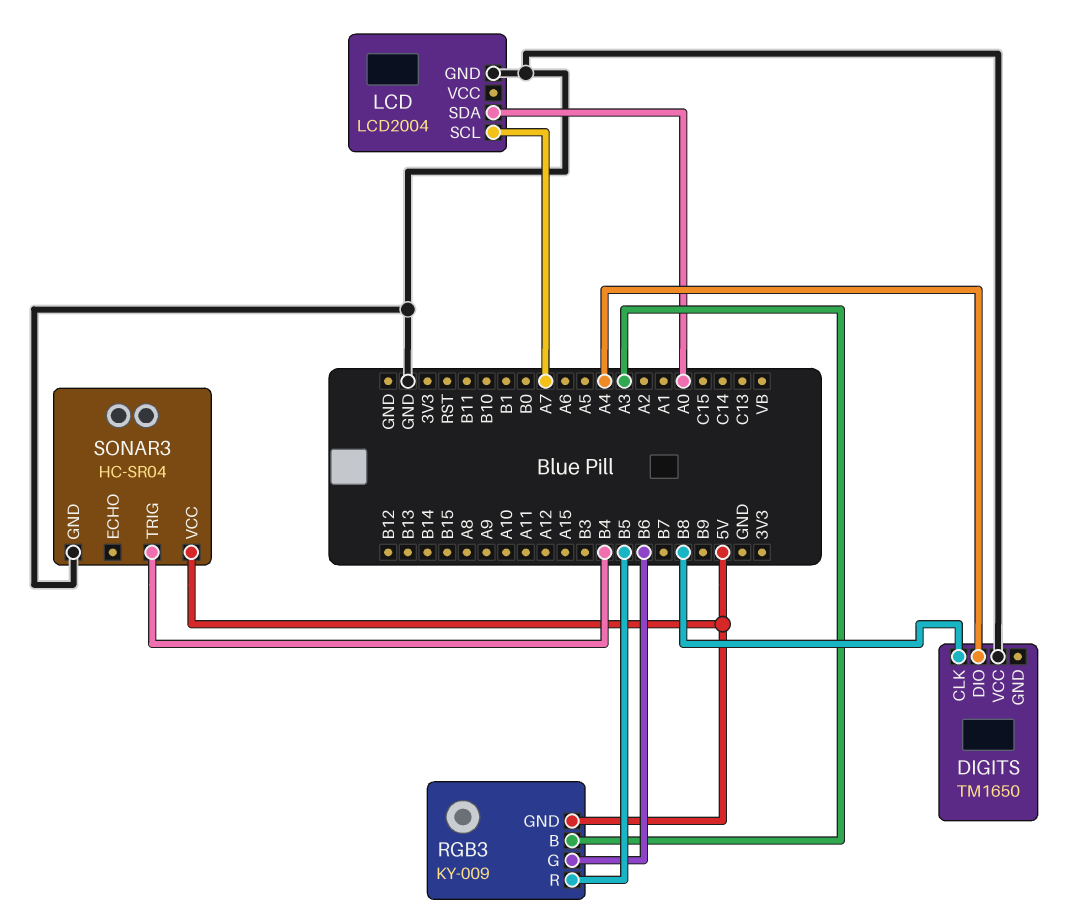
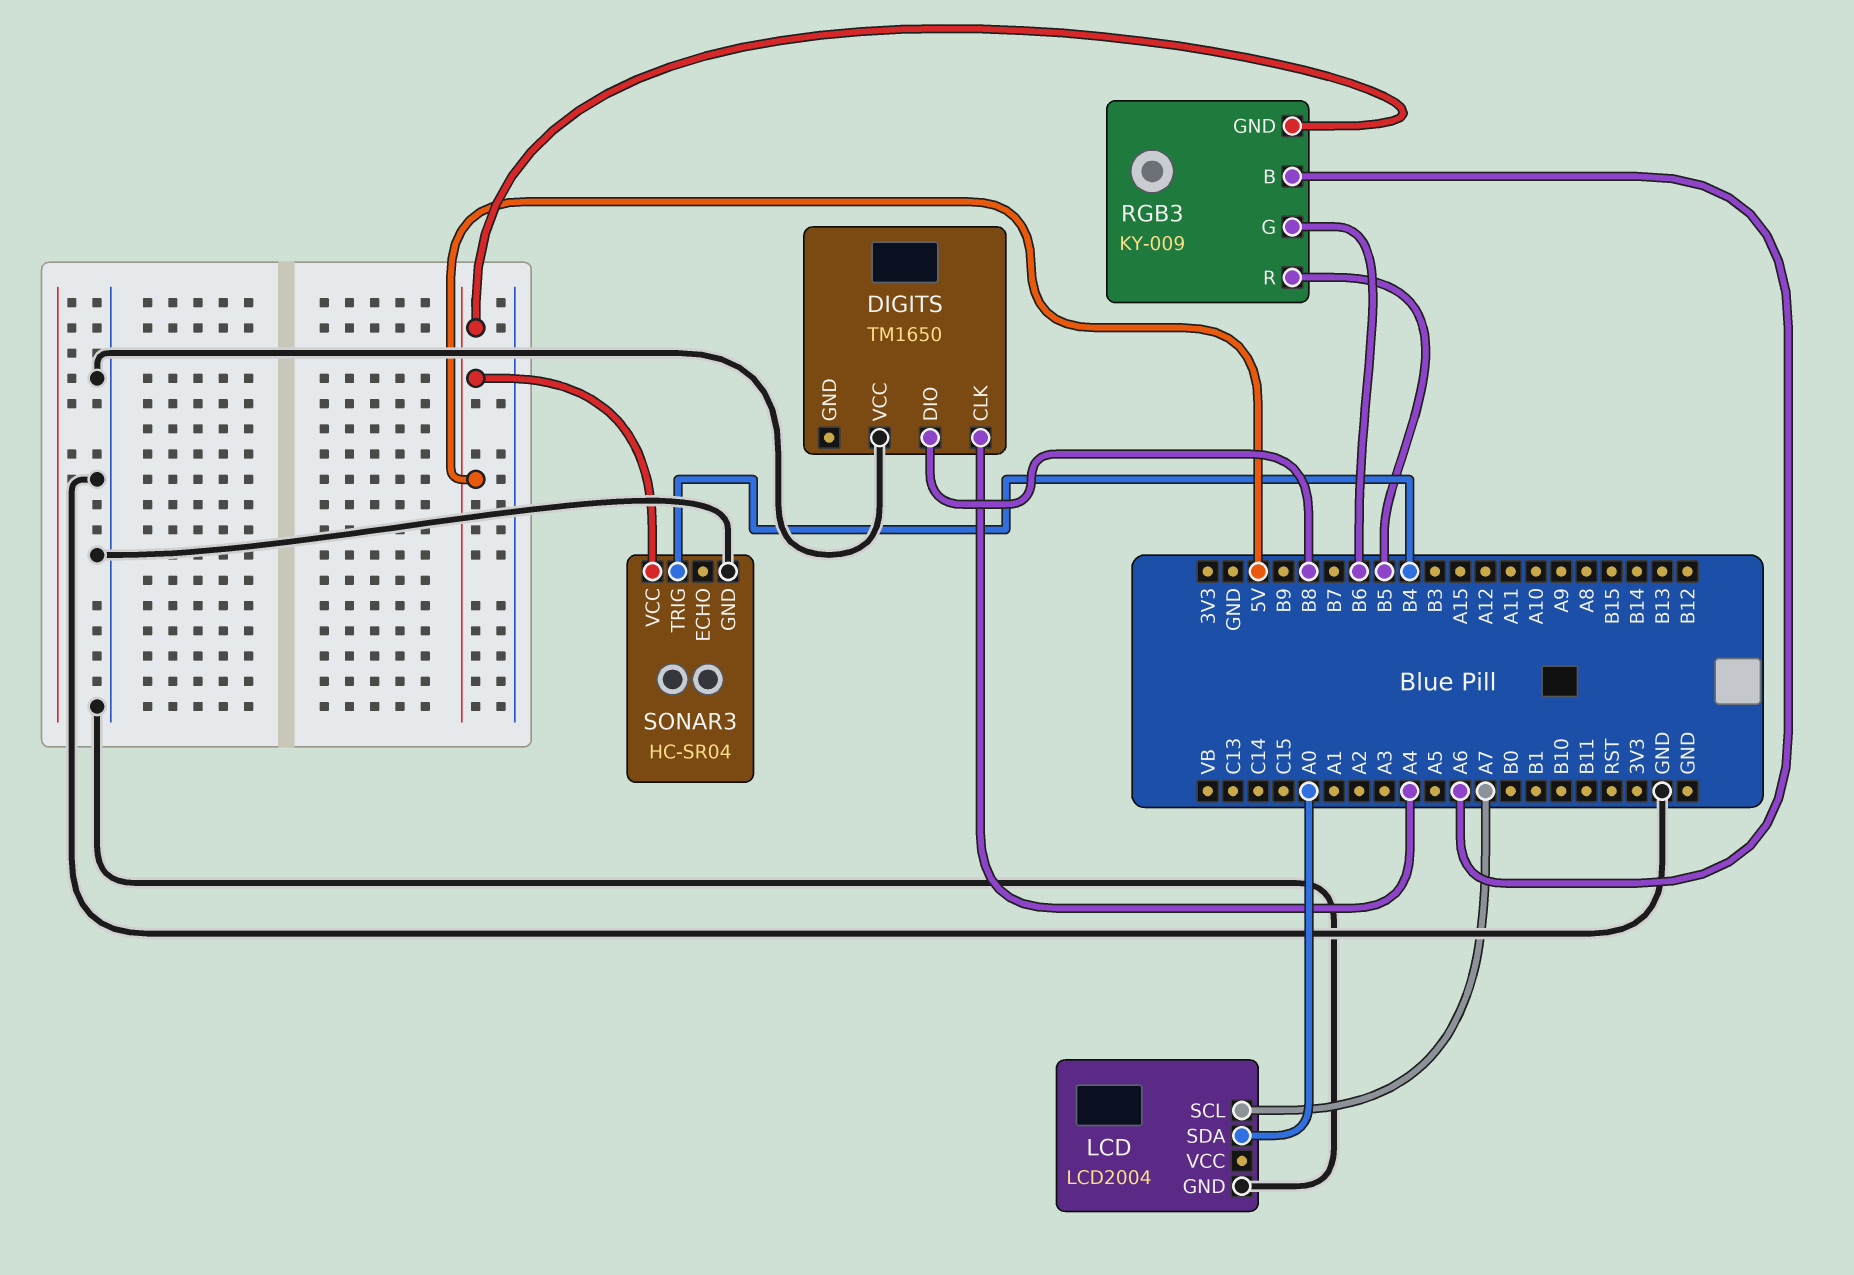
DIGITS pin CLK: B8 -> A4
DIGITS pin DIO: A4 -> B8
RGB3 pin B: A3 -> A6

